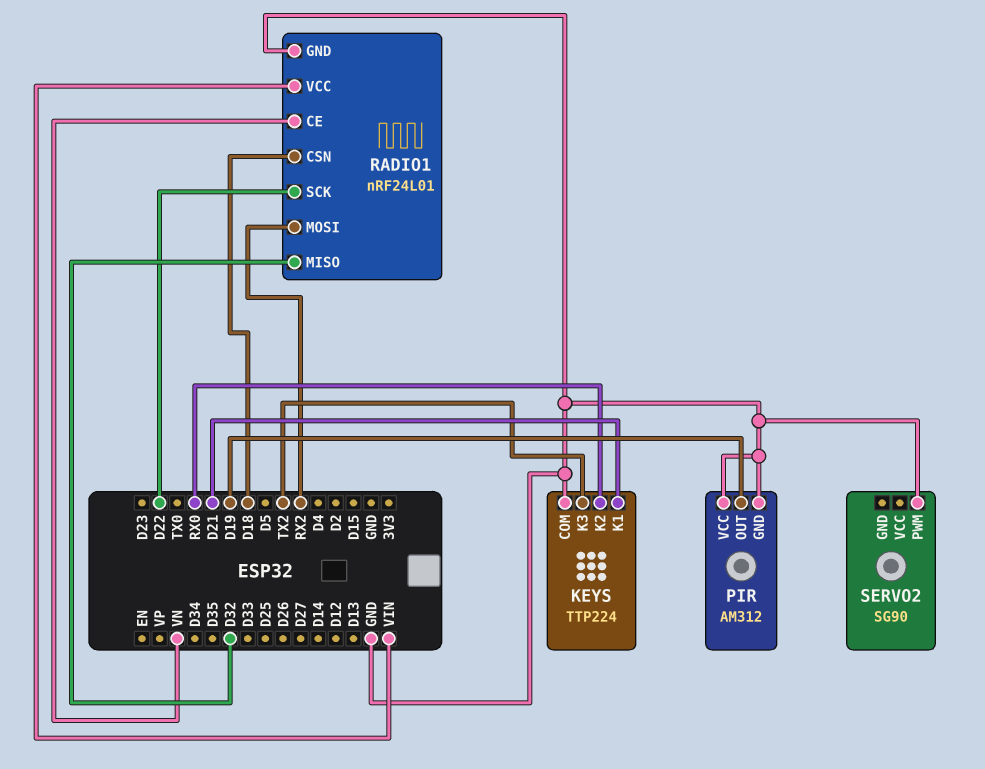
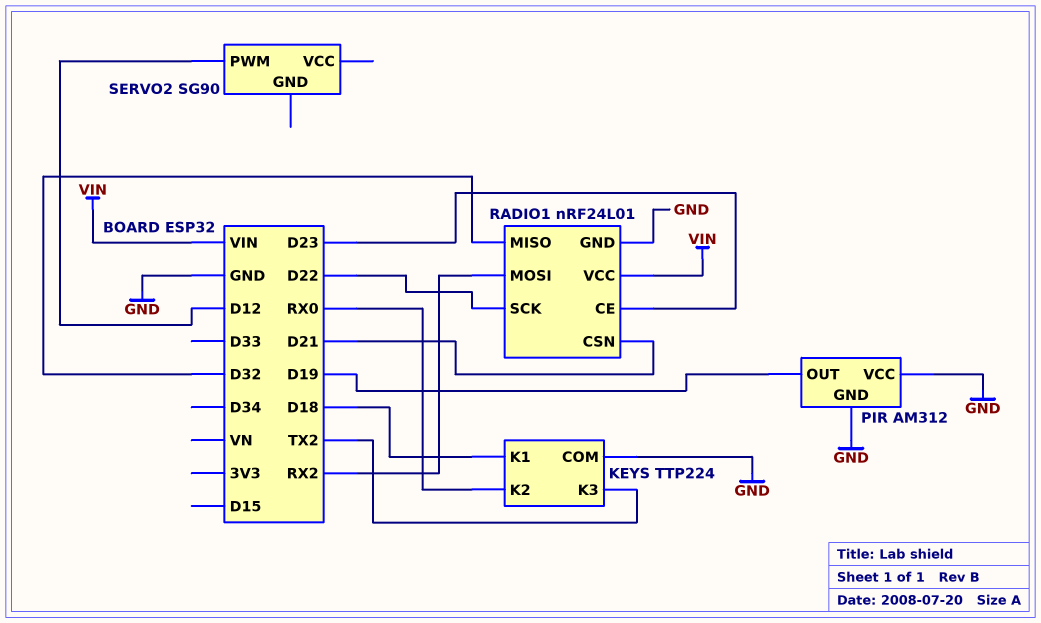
KEYS pin K1: D21 -> D18
RADIO1 pin CE: VN -> D23
RADIO1 pin CSN: D18 -> D21
SERVO2 pin PWM: GND -> D12

